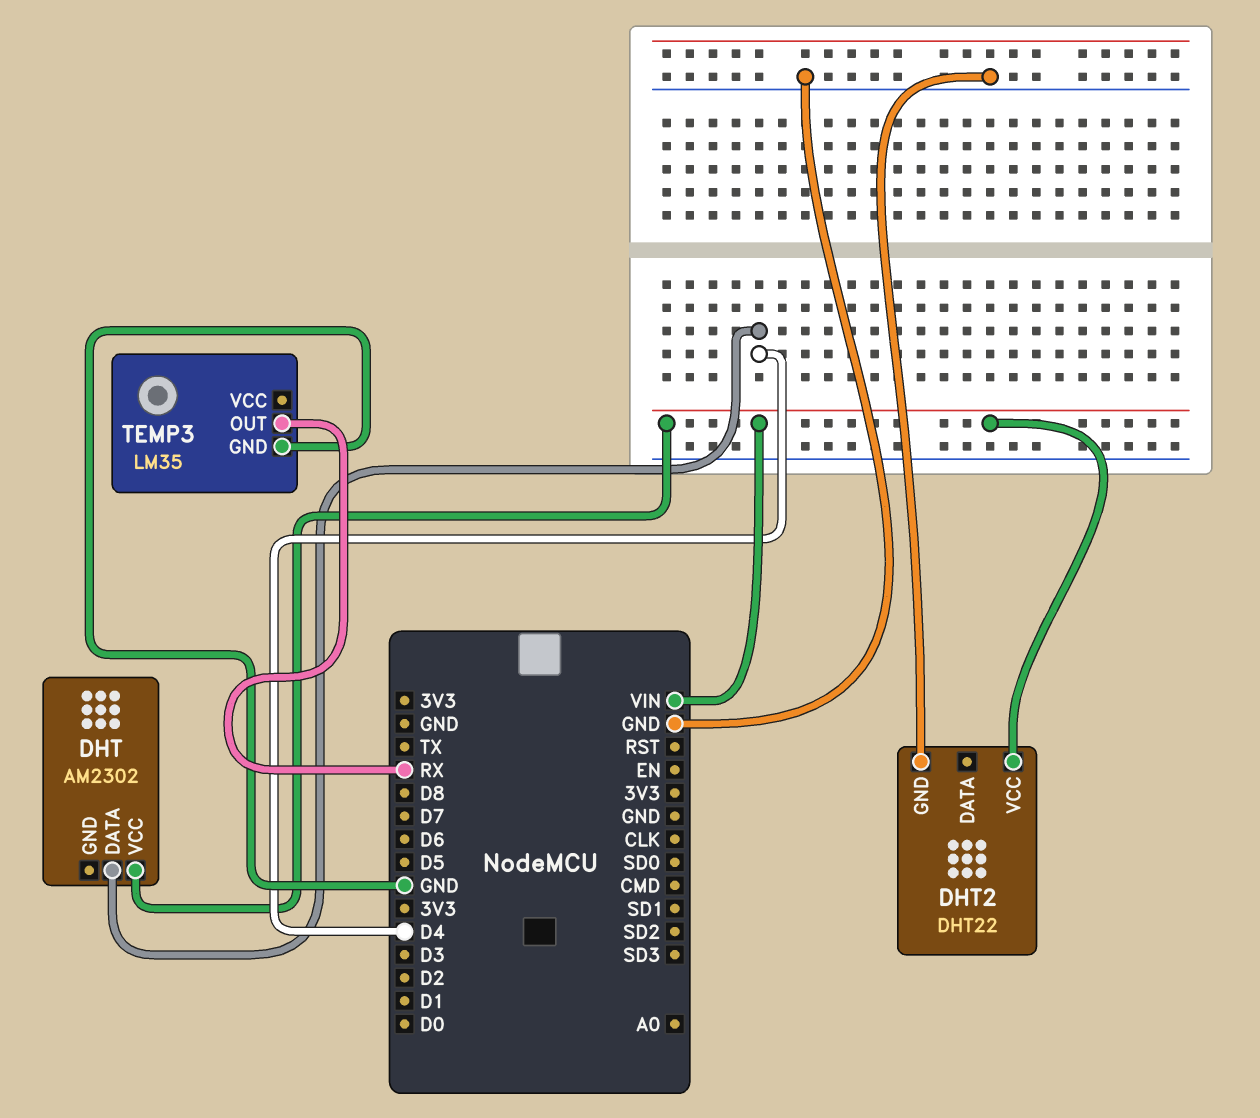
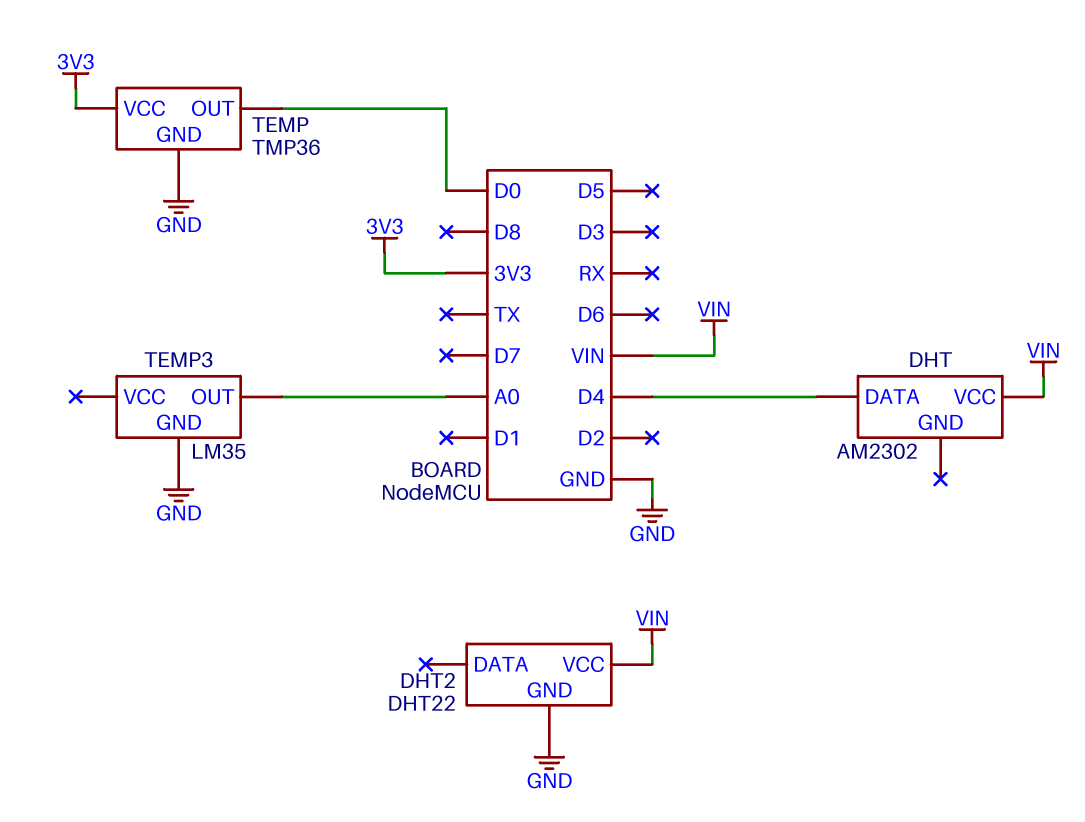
TEMP: none -> TMP36
TEMP pin GND: none -> GND
TEMP pin OUT: none -> D0
TEMP pin VCC: none -> 3V3
TEMP3 pin OUT: RX -> A0

